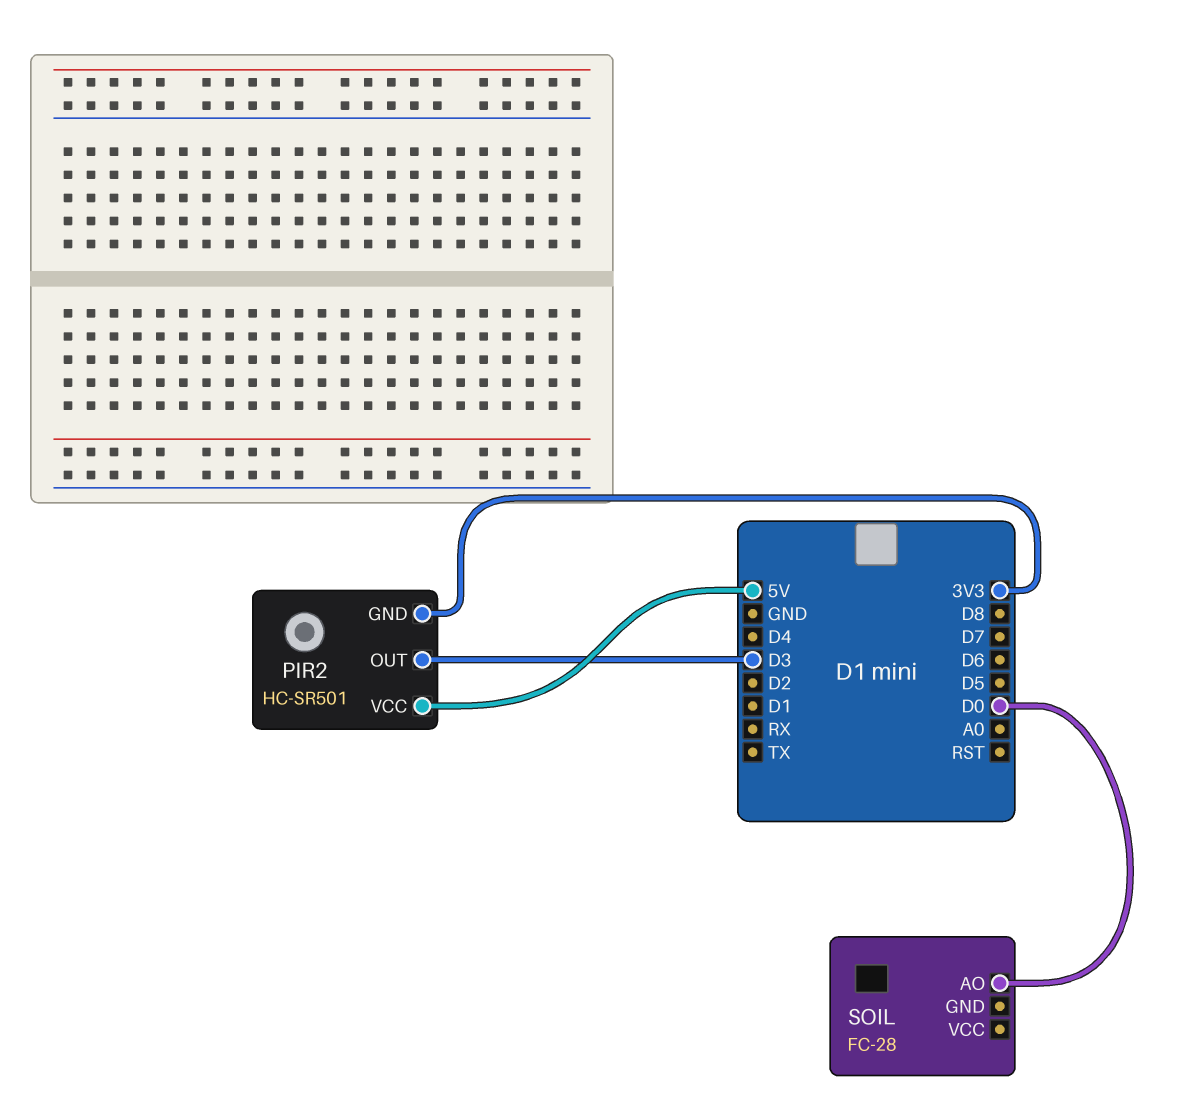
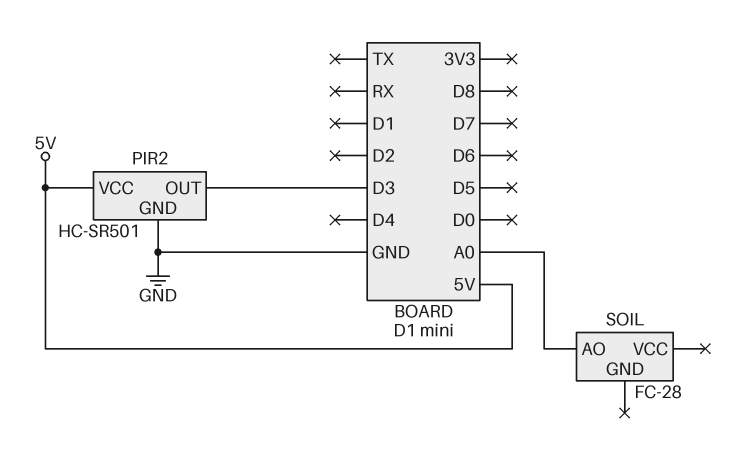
PIR2 pin GND: 3V3 -> GND
SOIL pin AO: D0 -> A0

